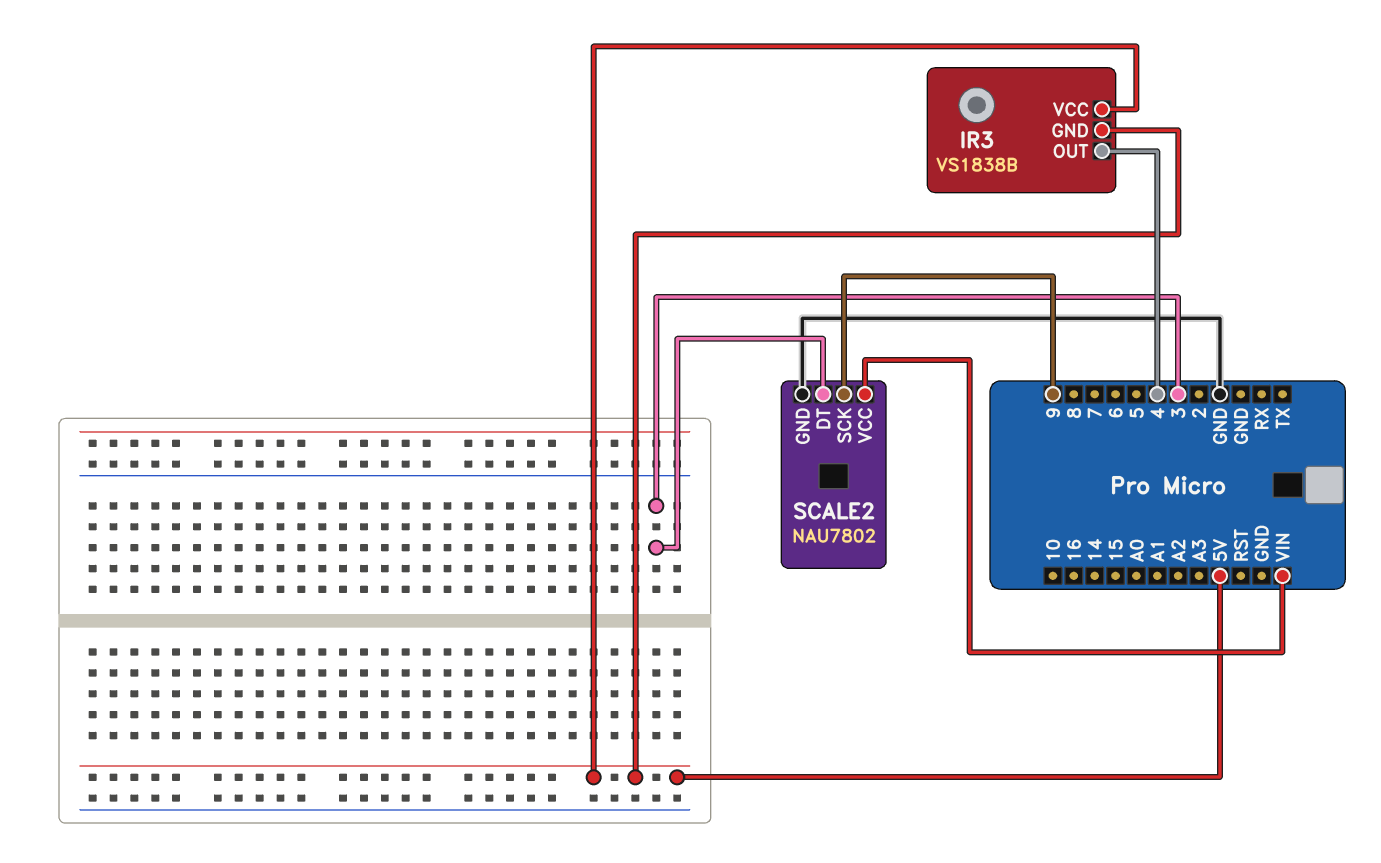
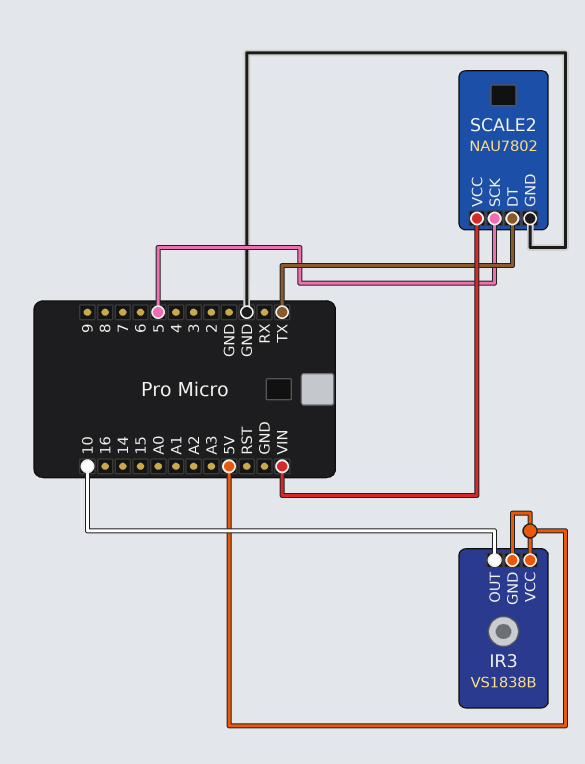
IR3 pin OUT: 4 -> 10
SCALE2 pin DT: 3 -> TX
SCALE2 pin SCK: 9 -> 5

